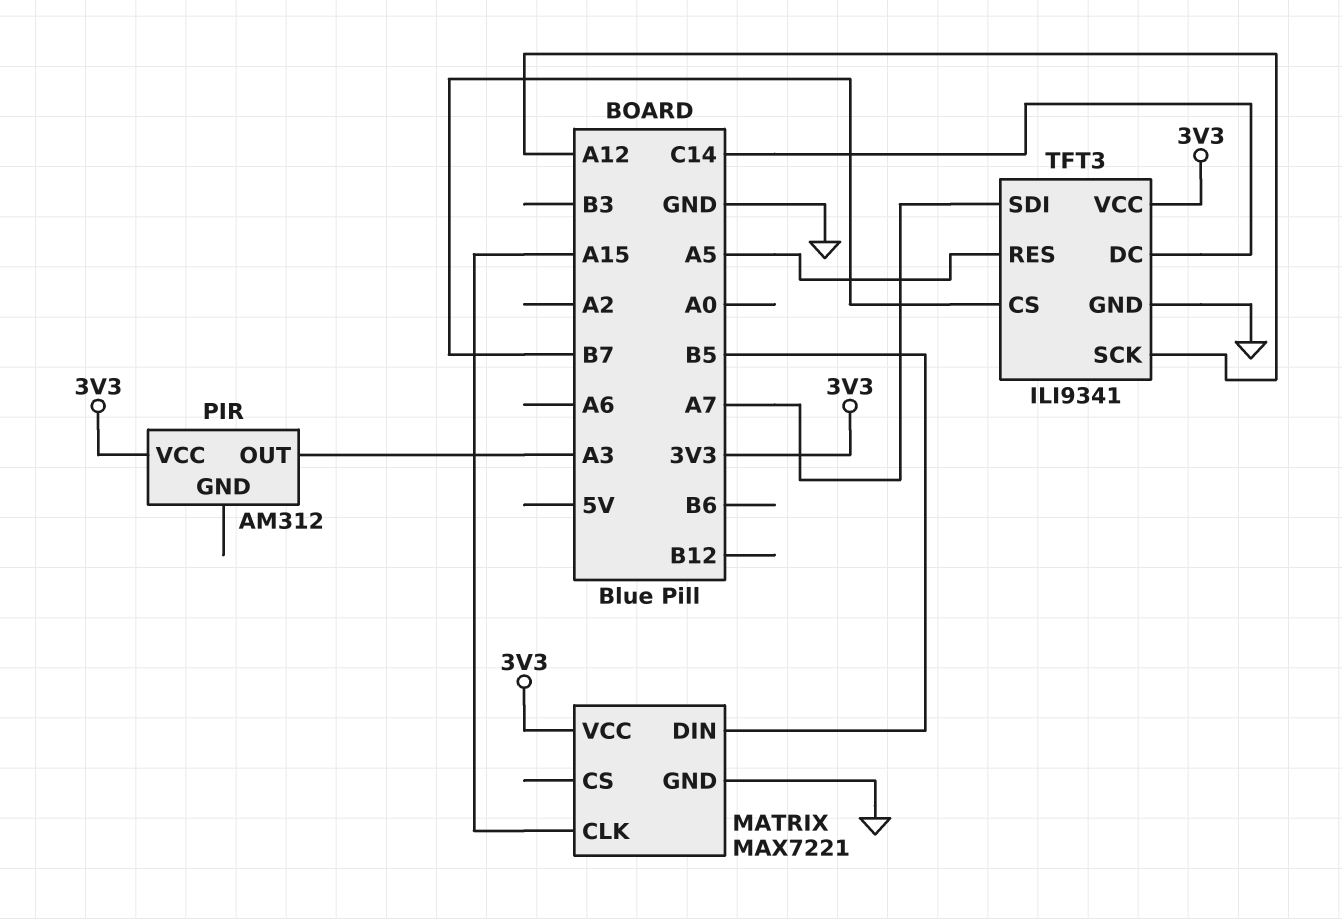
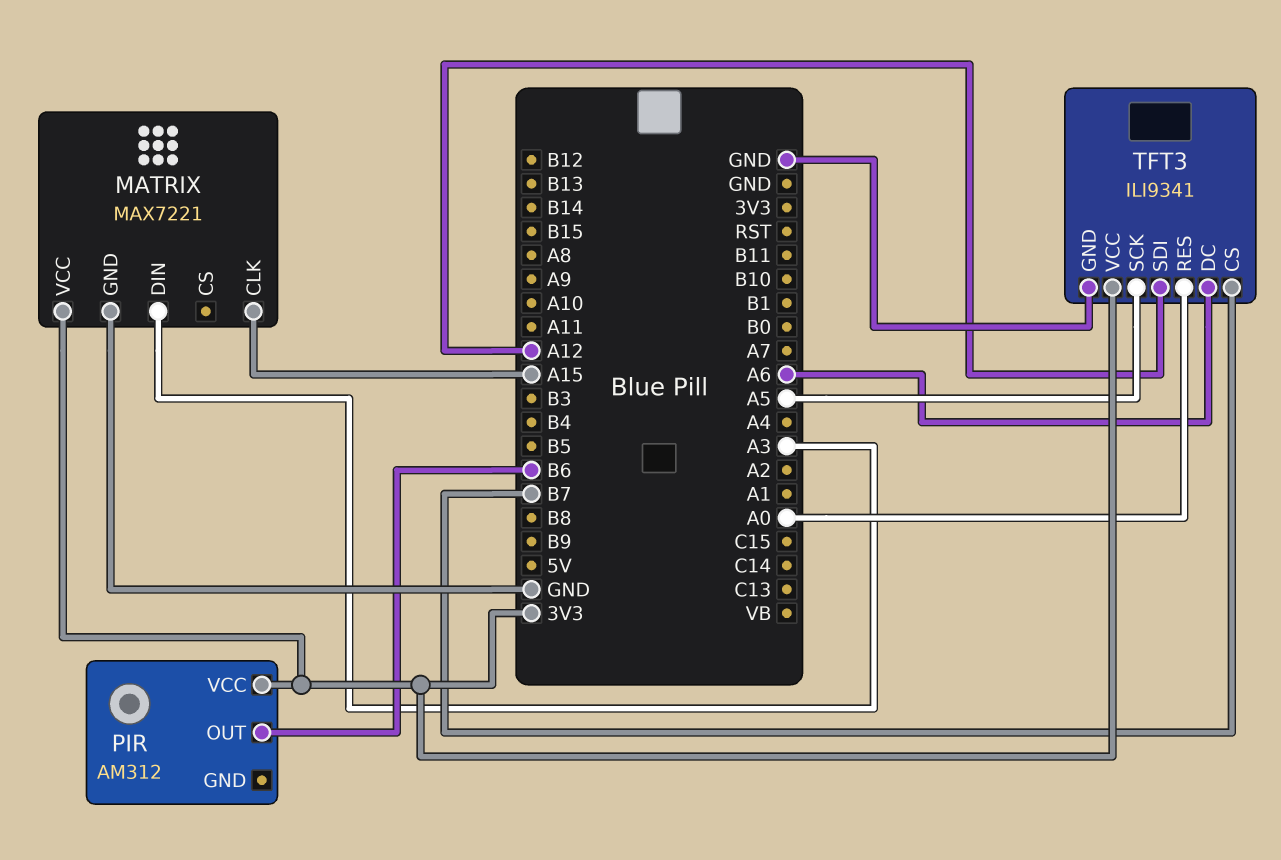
MATRIX pin DIN: B5 -> A3
PIR pin OUT: A3 -> B6
TFT3 pin DC: C14 -> A6
TFT3 pin RES: A5 -> A0
TFT3 pin SCK: A12 -> A5
TFT3 pin SDI: A7 -> A12

